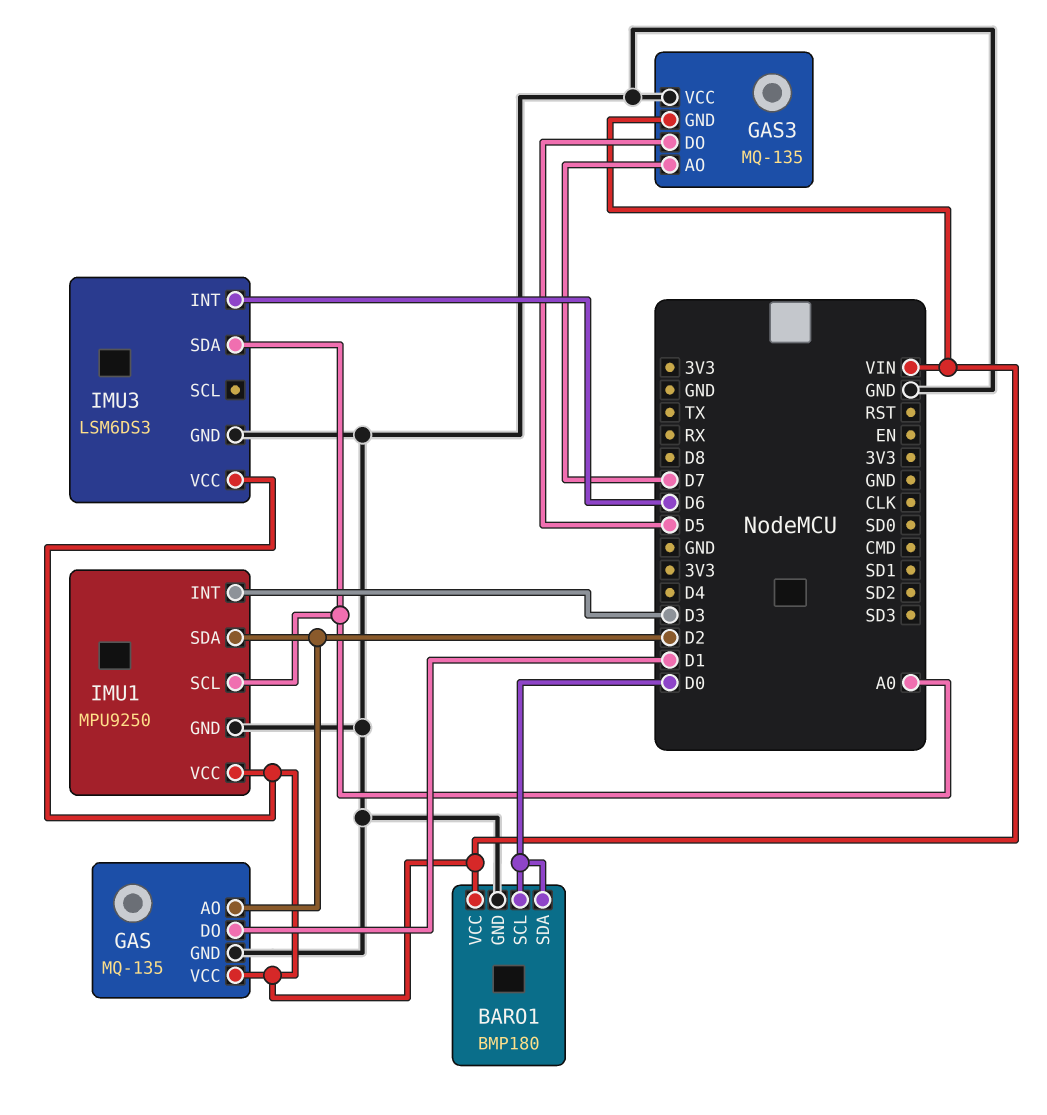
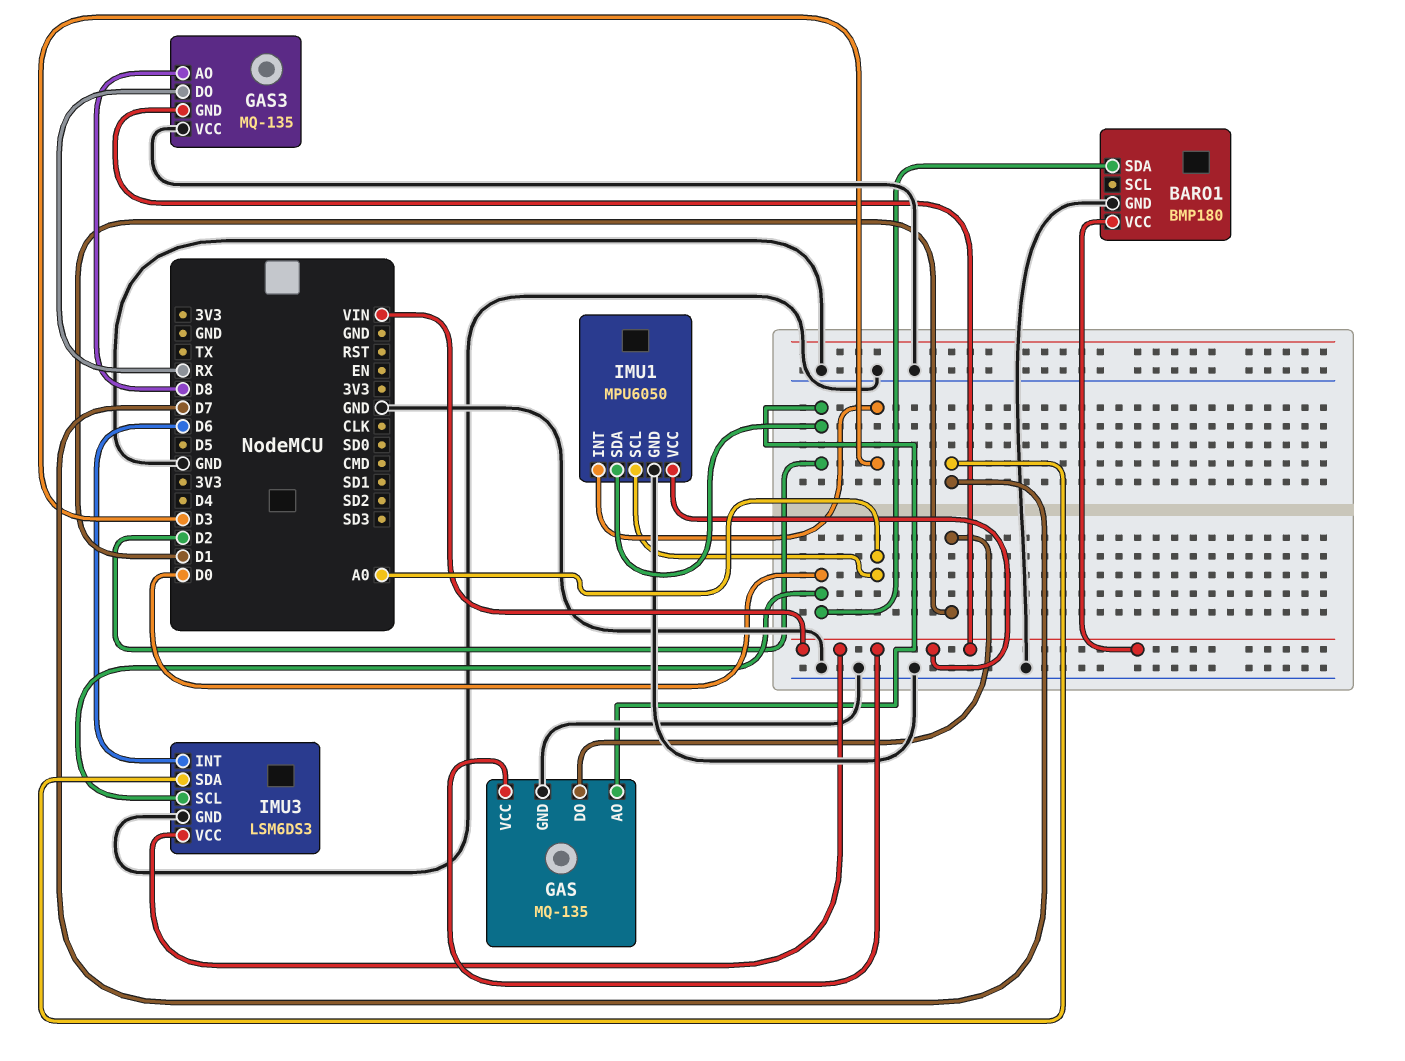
BARO1 pin SCL: D0 -> none
GAS3 pin AO: D7 -> D8
GAS3 pin DO: D5 -> RX
IMU1: MPU9250 -> MPU6050
IMU3 pin SCL: none -> D0
IMU3 pin SDA: A0 -> D7

